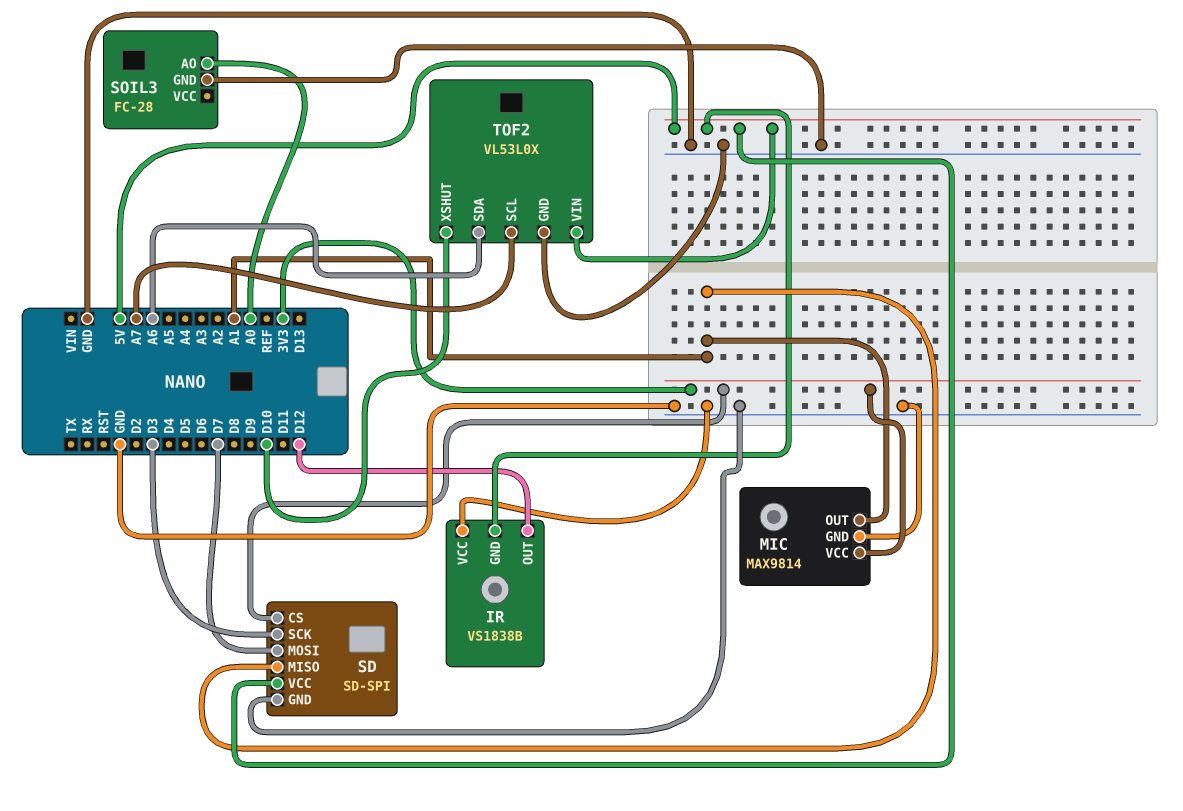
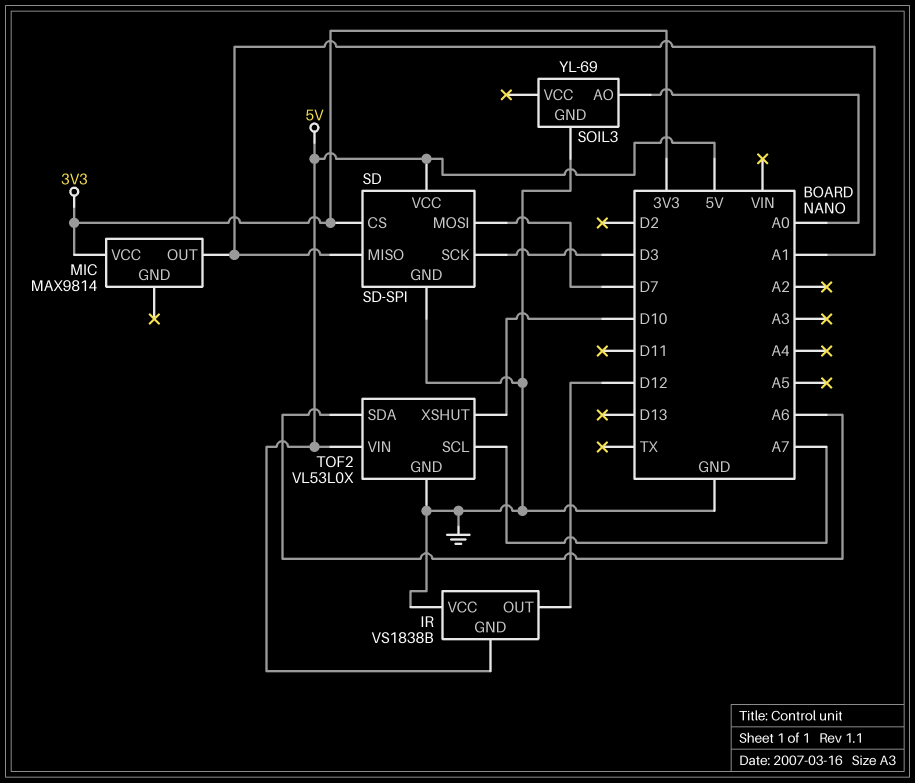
MIC pin GND: GND -> none
SOIL3: FC-28 -> YL-69

